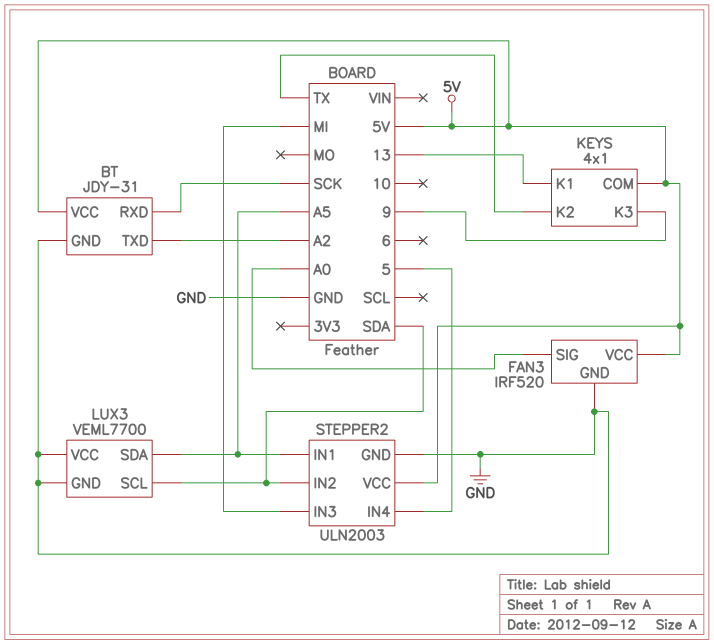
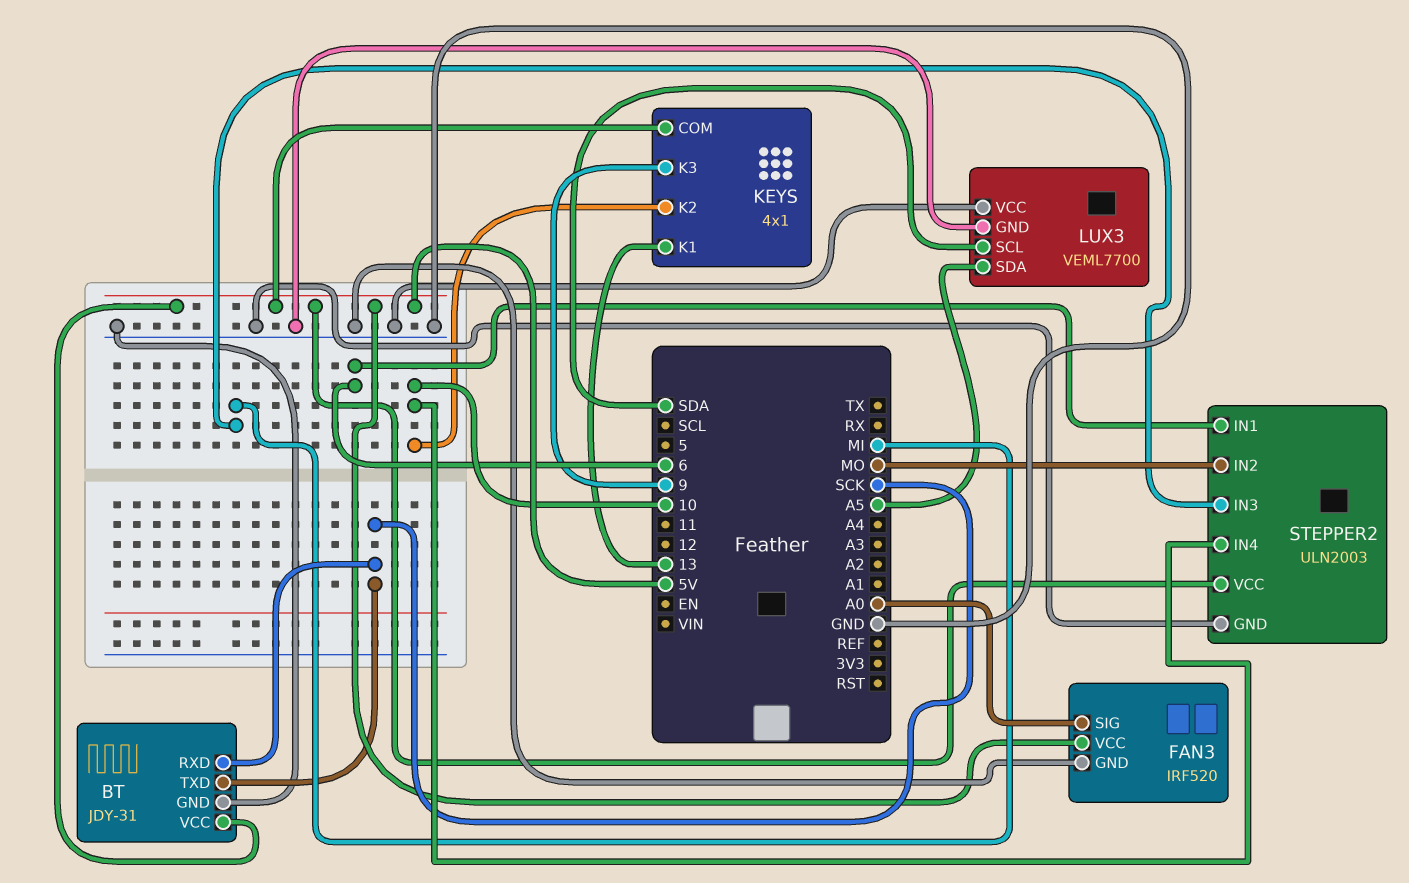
BT pin TXD: A2 -> SCK
KEYS pin K2: TX -> 10
STEPPER2 pin IN1: A5 -> 6
STEPPER2 pin IN2: SDA -> MO
STEPPER2 pin IN4: 5 -> 10

